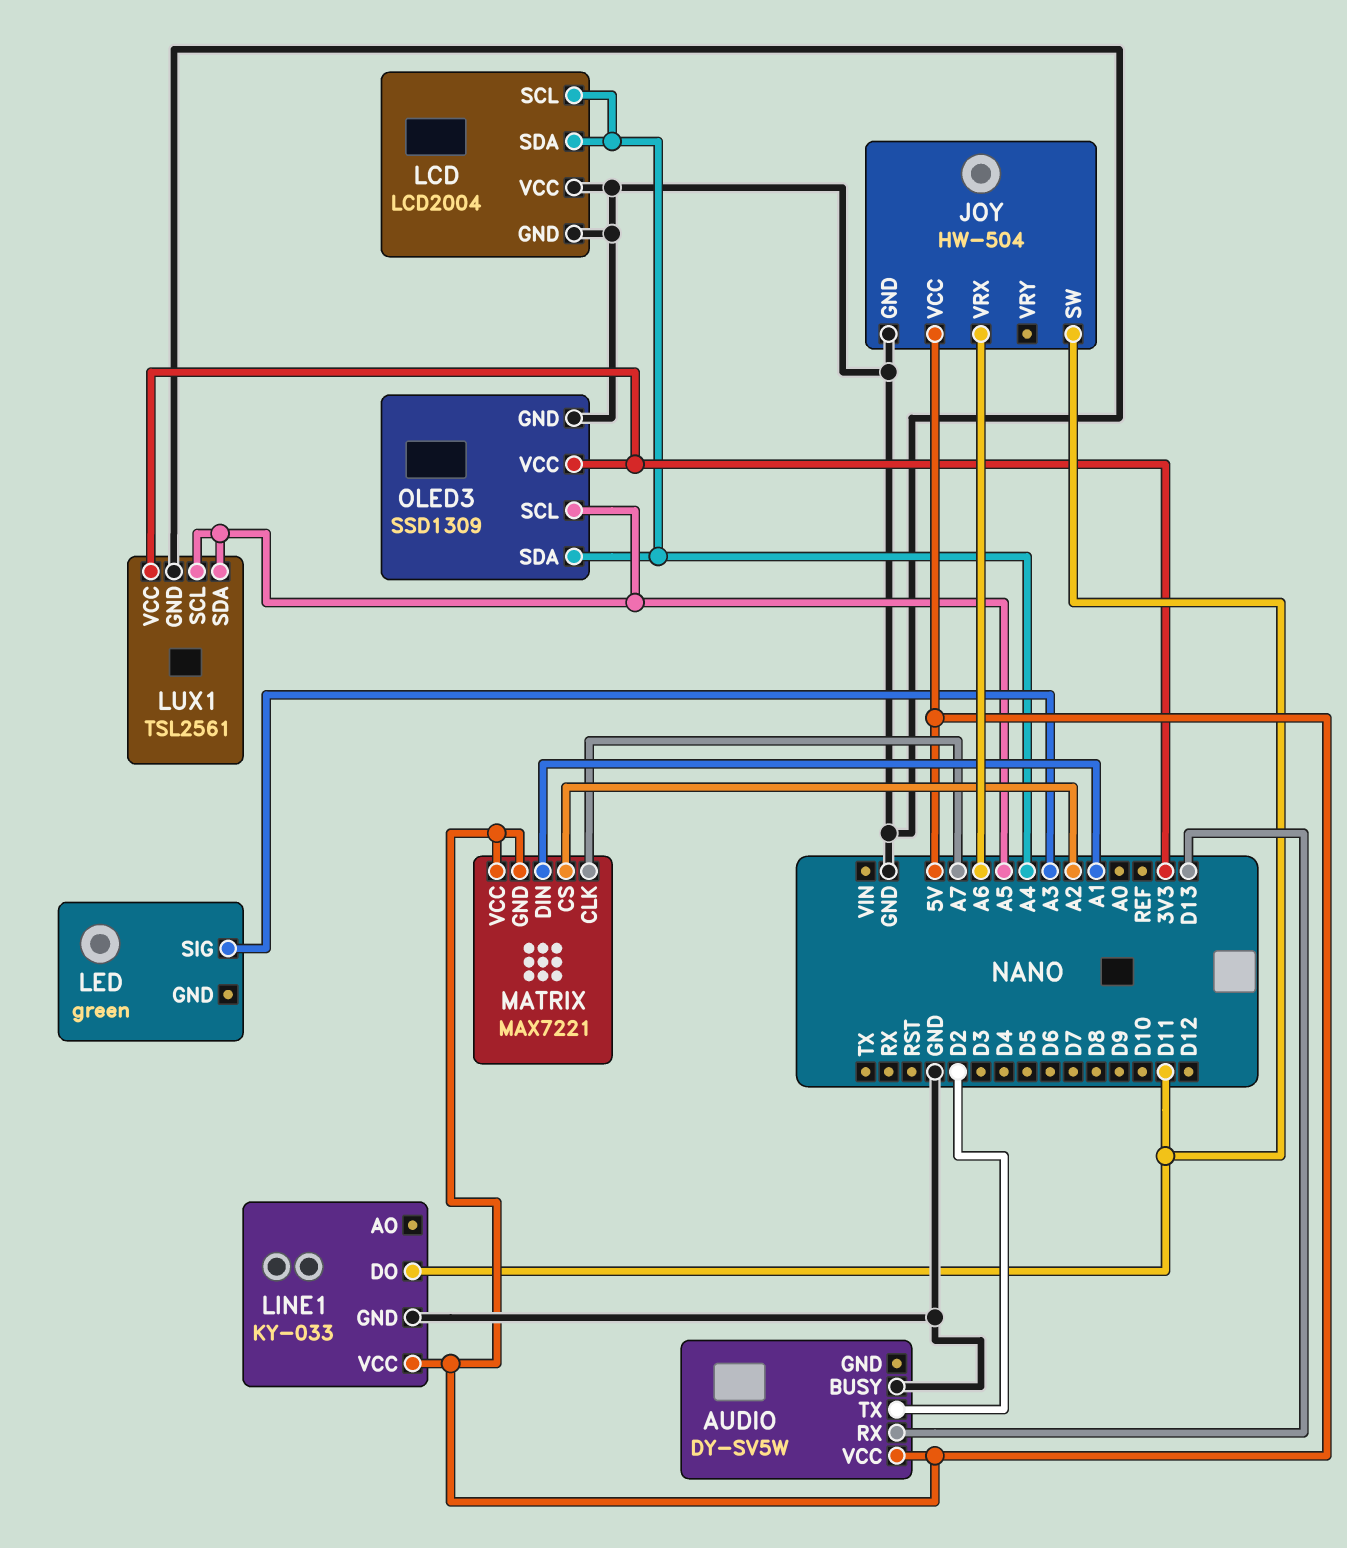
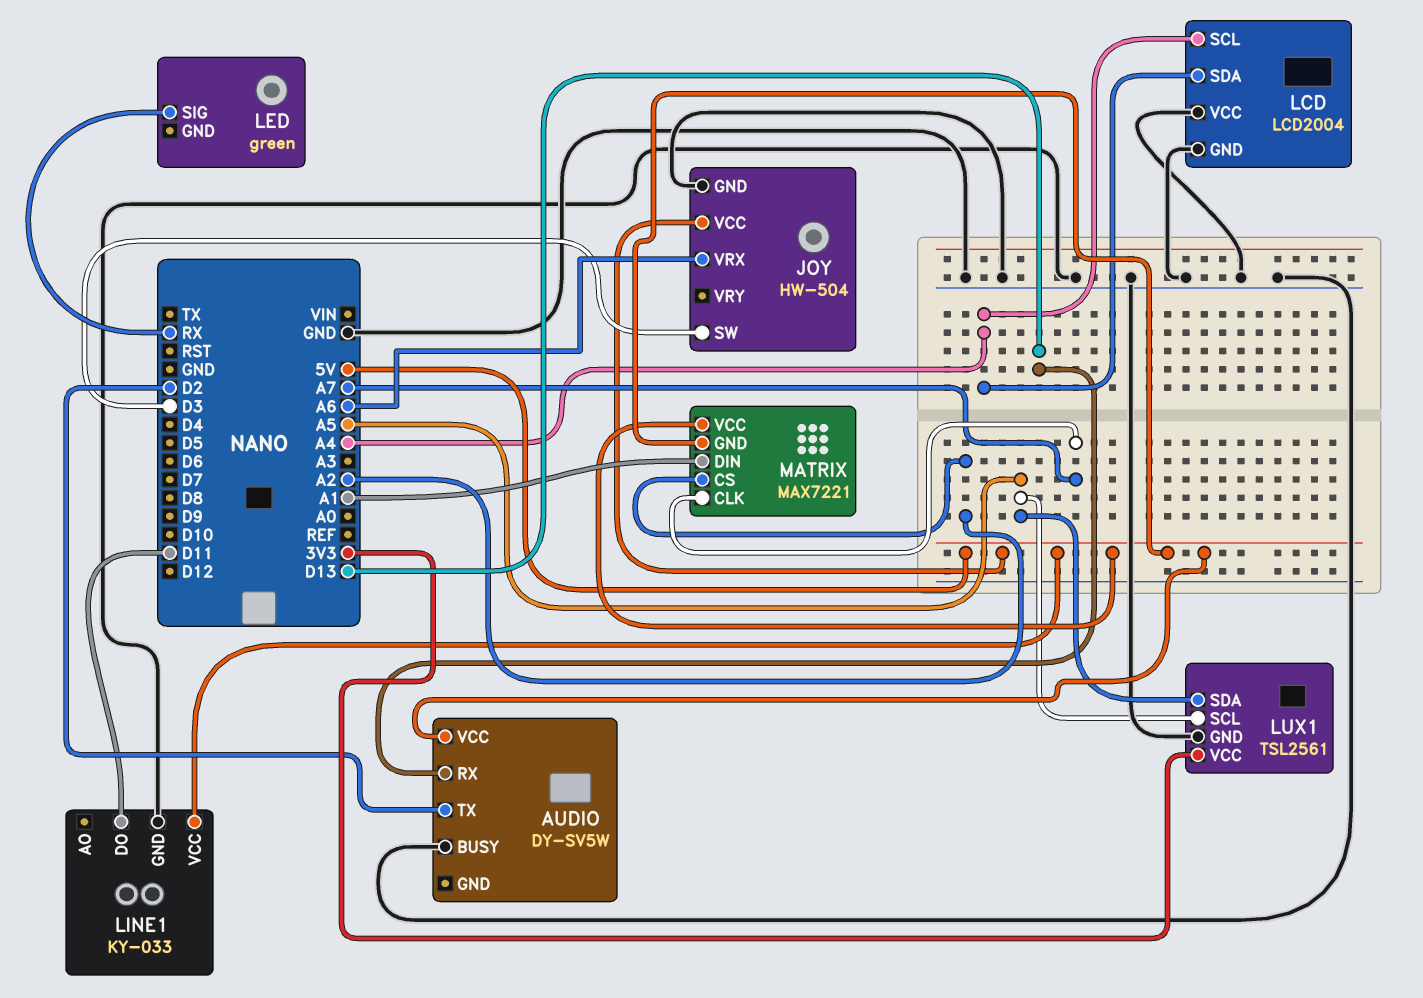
JOY pin SW: D11 -> D3
LED pin SIG: A3 -> RX
OLED3: SSD1309 -> none
OLED3 pin GND: GND -> none
OLED3 pin SCL: A5 -> none
OLED3 pin SDA: A4 -> none
OLED3 pin VCC: 3V3 -> none

